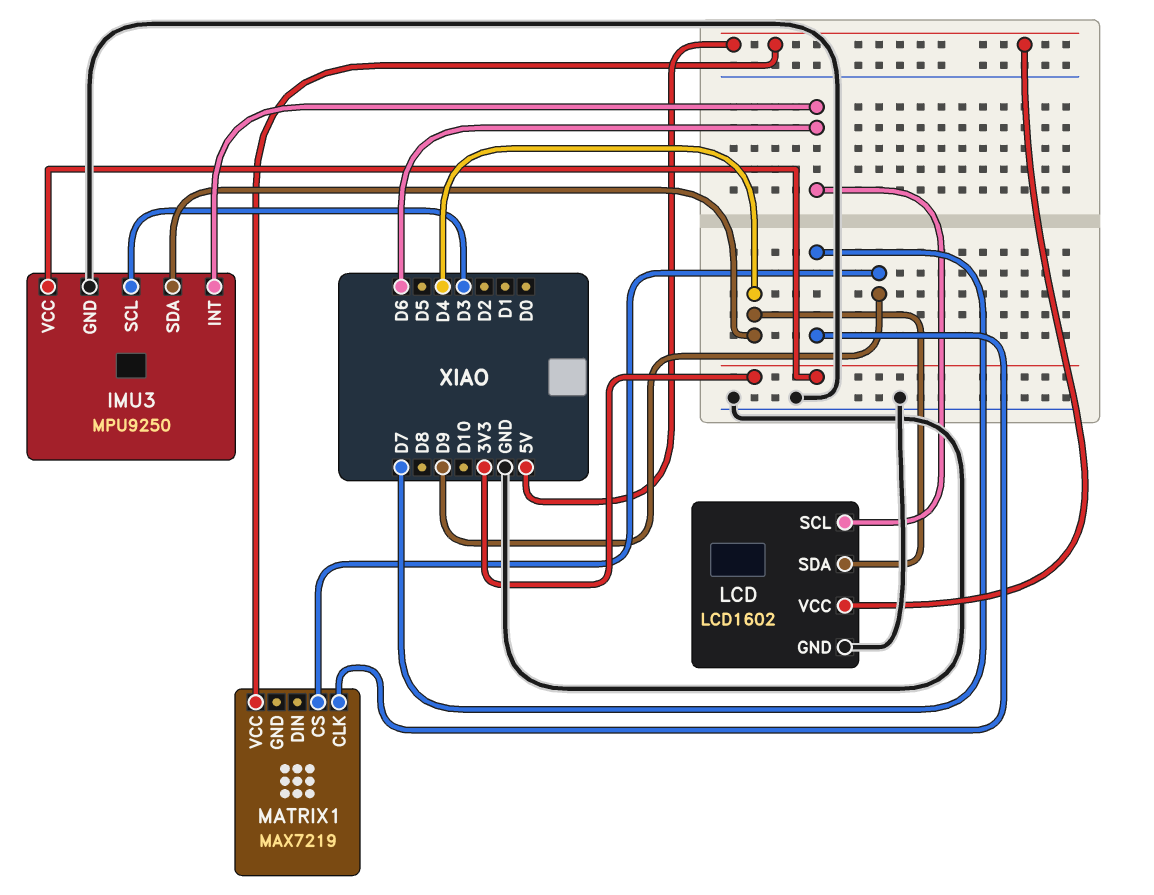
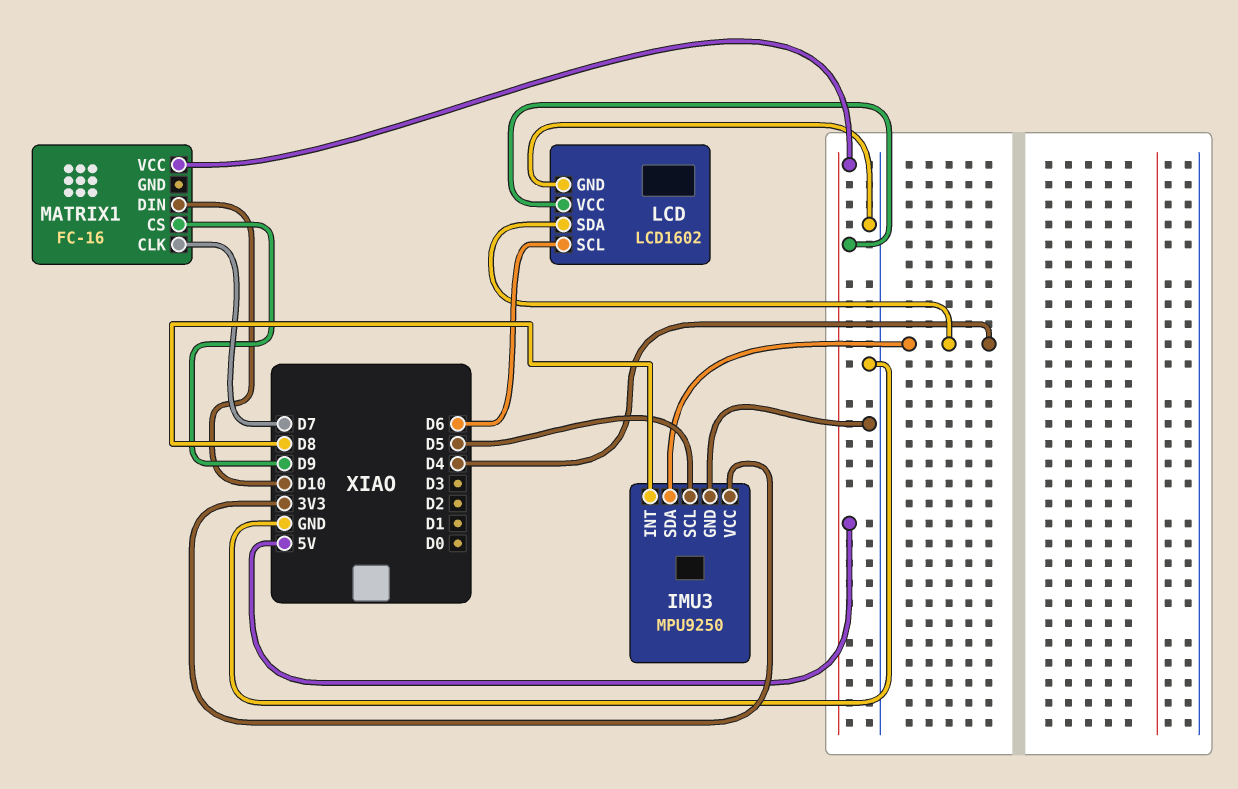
IMU3 pin INT: D6 -> D8
IMU3 pin SCL: D3 -> D5
MATRIX1: MAX7219 -> FC-16
MATRIX1 pin DIN: none -> D10

